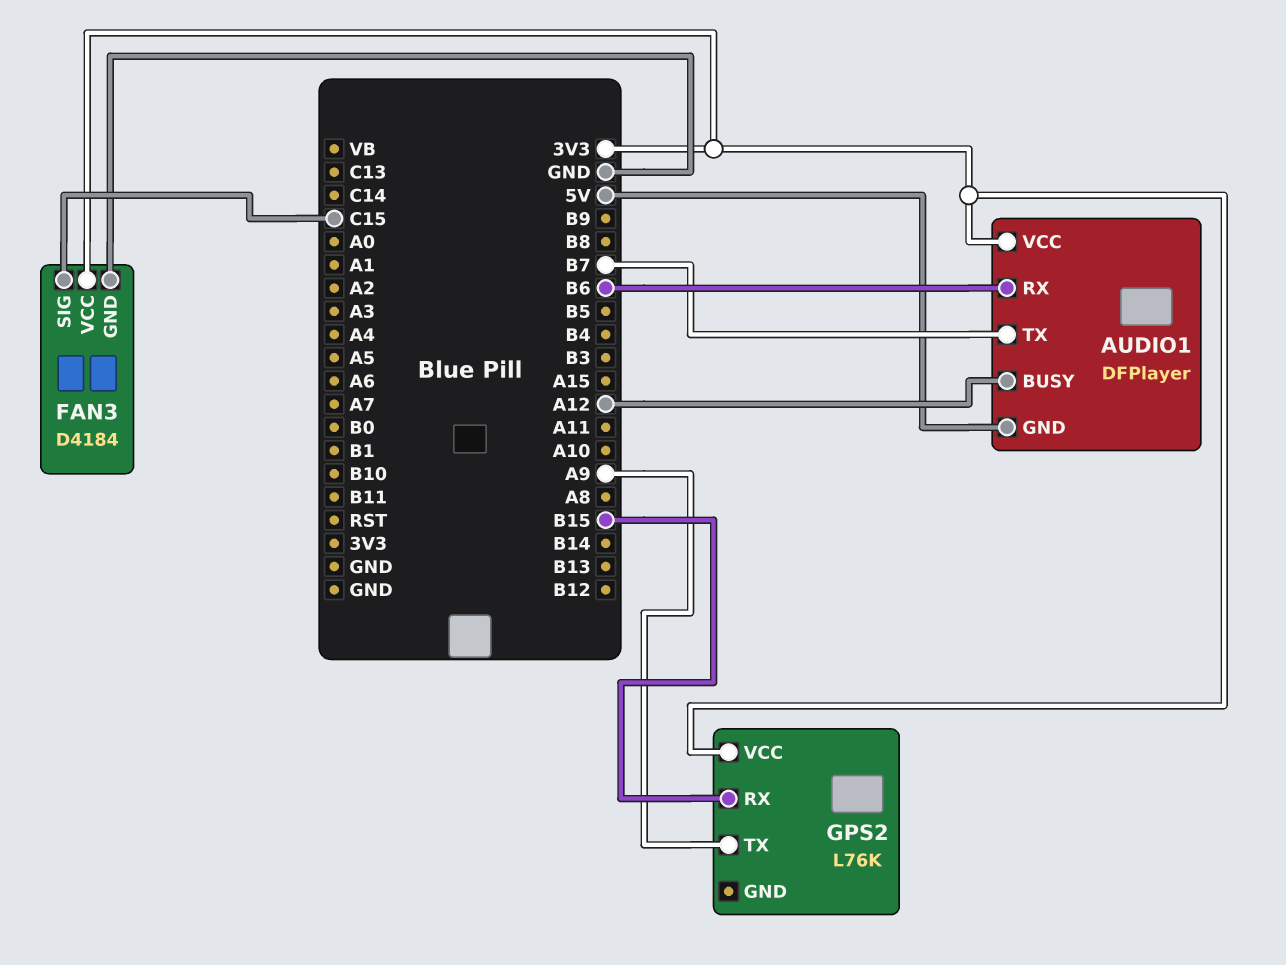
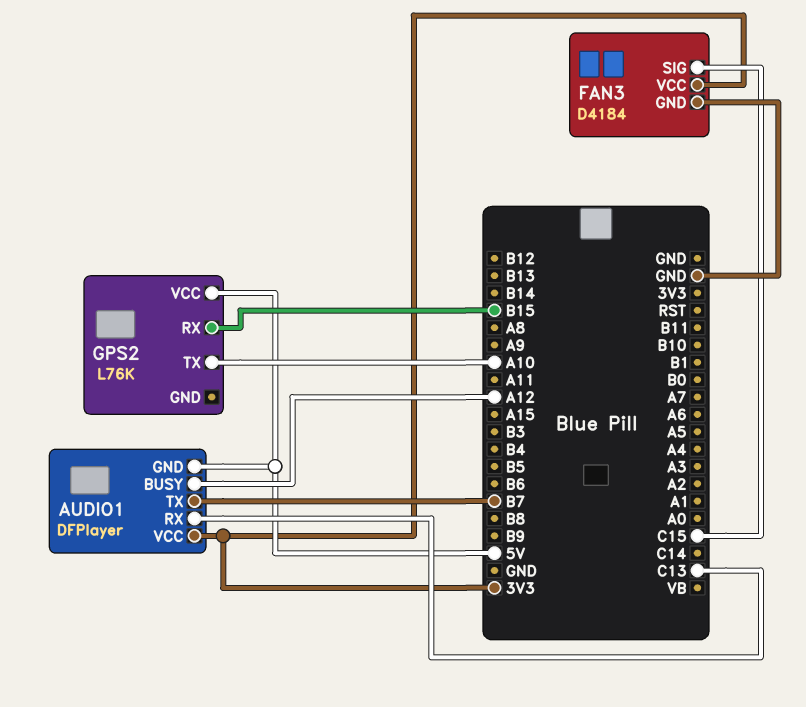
AUDIO1 pin RX: B6 -> C13
GPS2 pin TX: A9 -> A10
GPS2 pin VCC: 3V3 -> 5V

